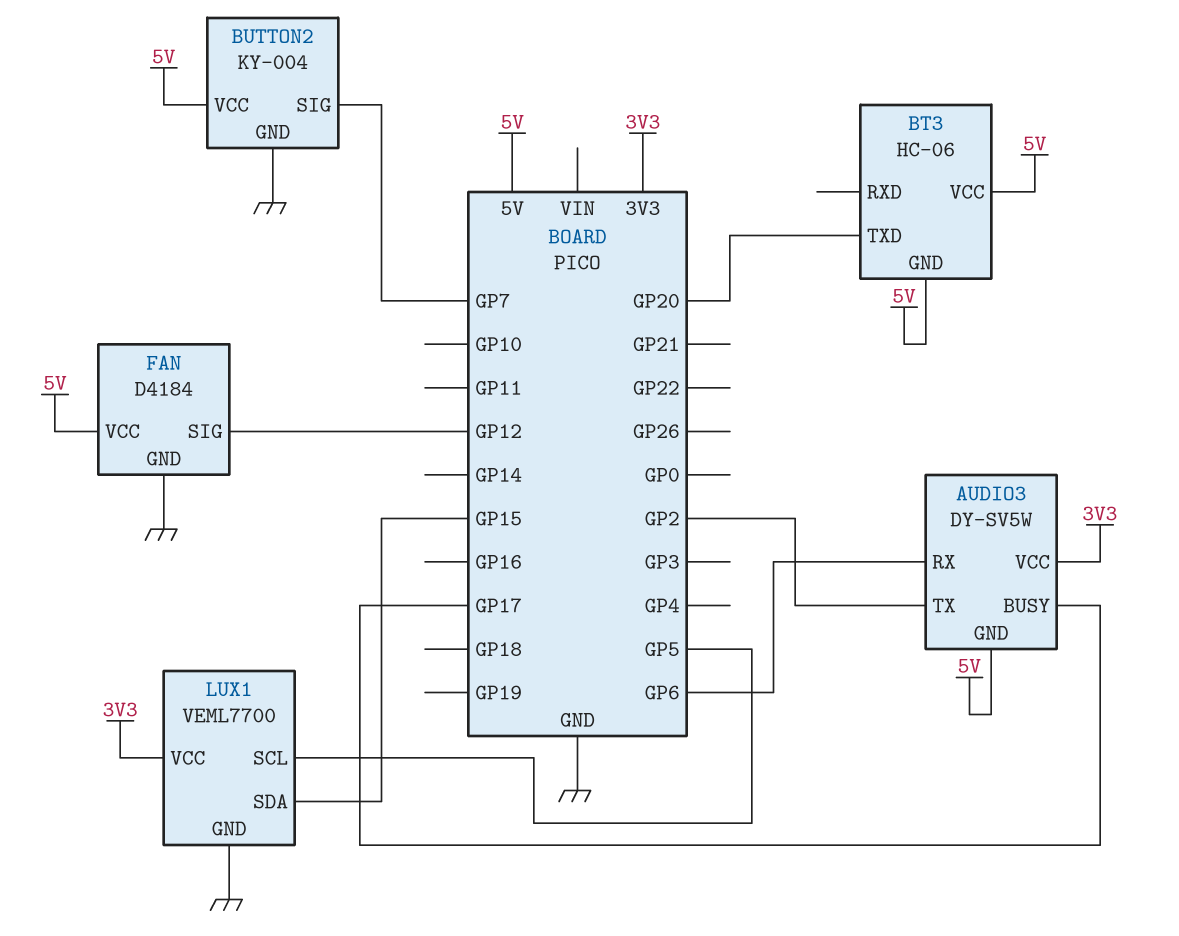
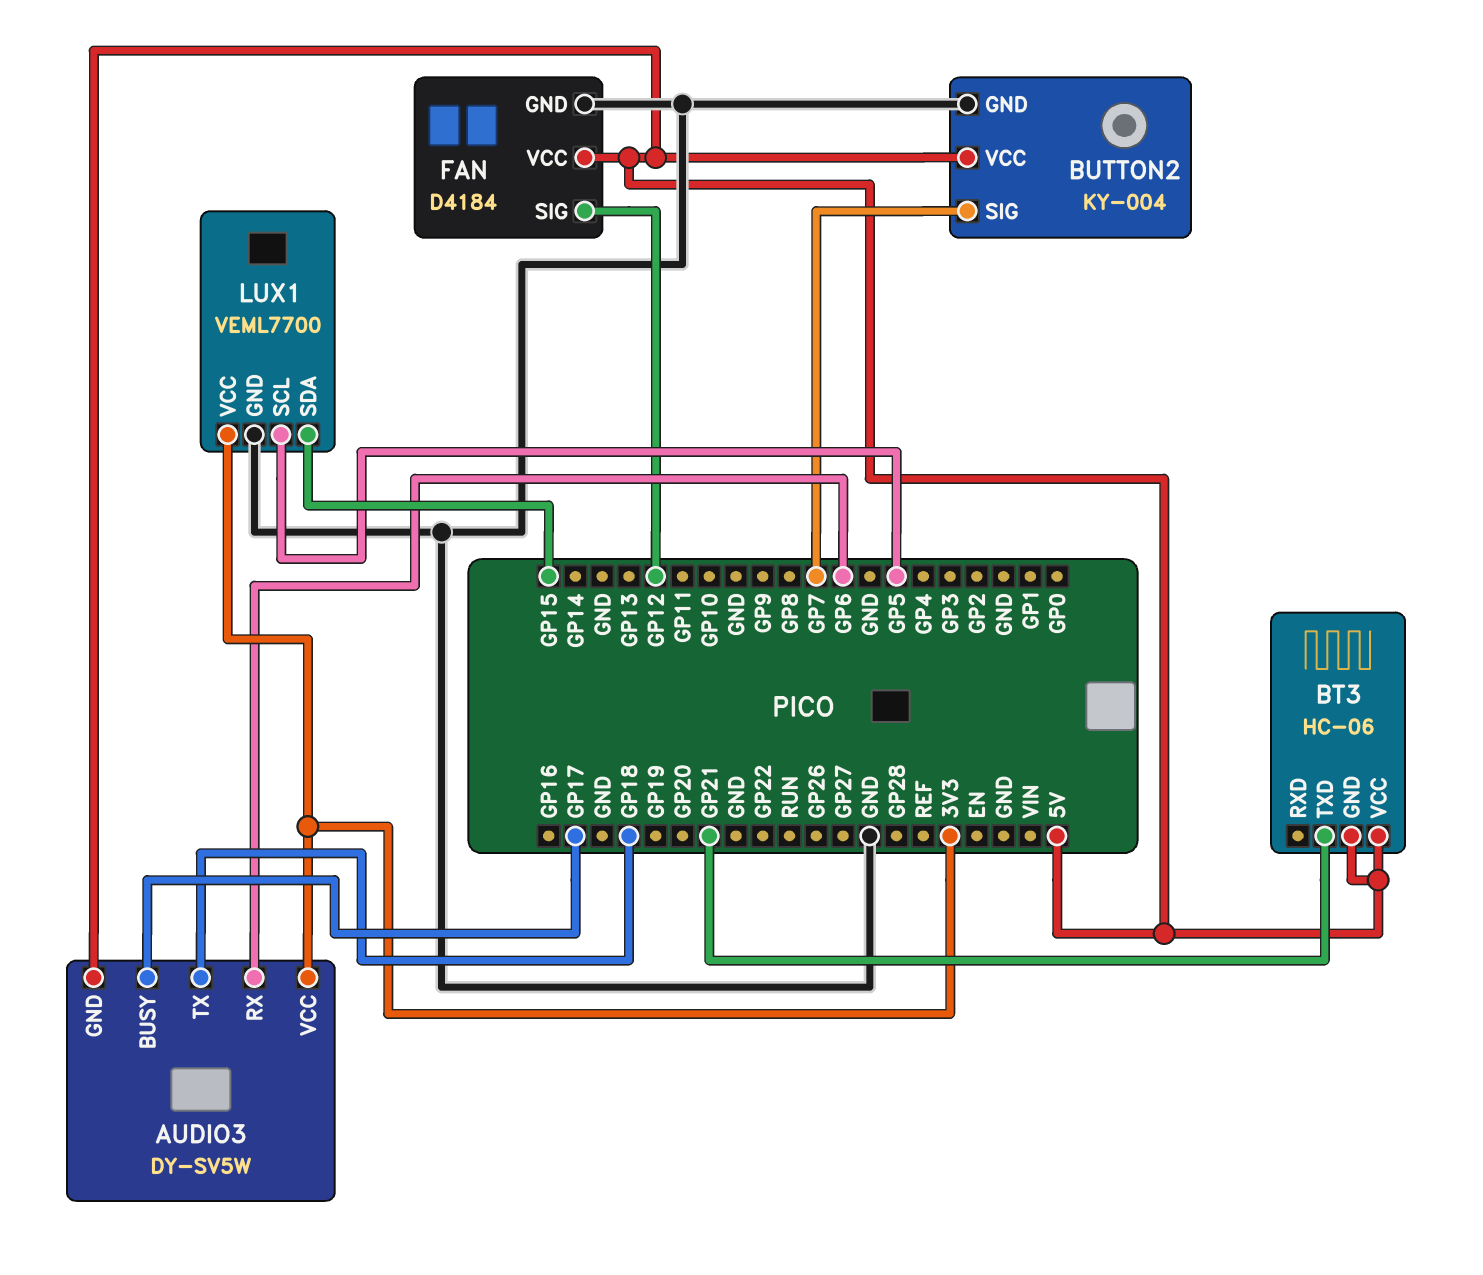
AUDIO3 pin TX: GP2 -> GP18
BT3 pin TXD: GP20 -> GP21

